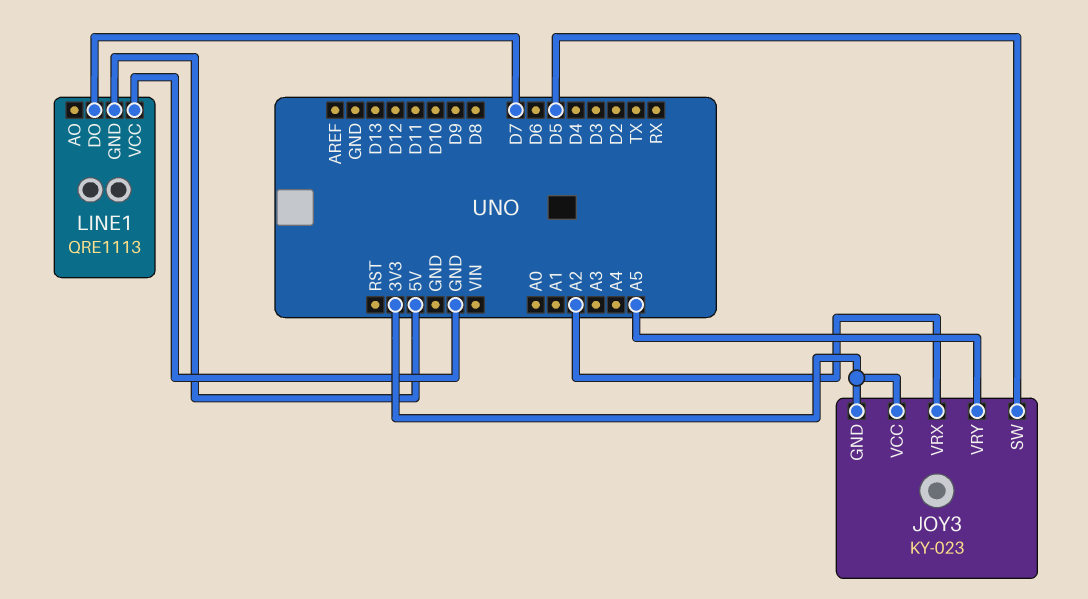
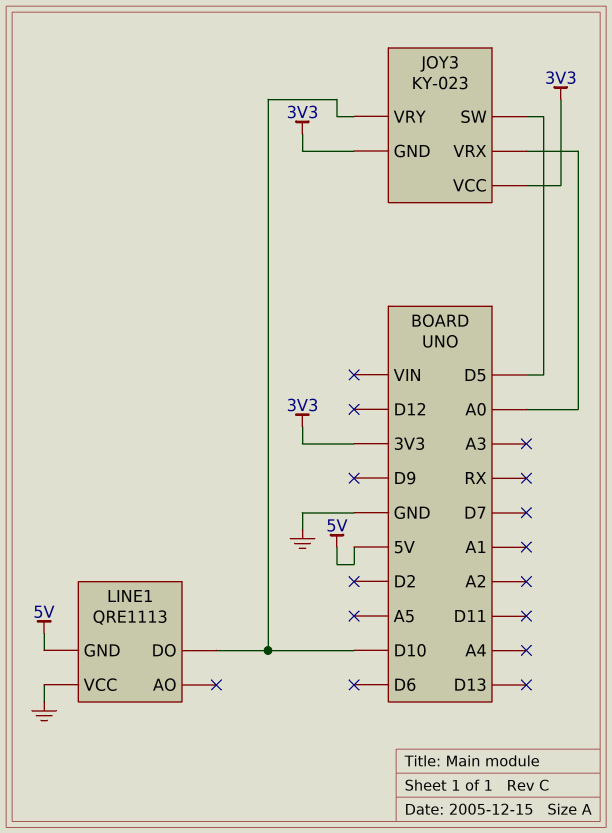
JOY3 pin VRX: A2 -> A0
JOY3 pin VRY: A5 -> D10
LINE1 pin DO: D7 -> D10

